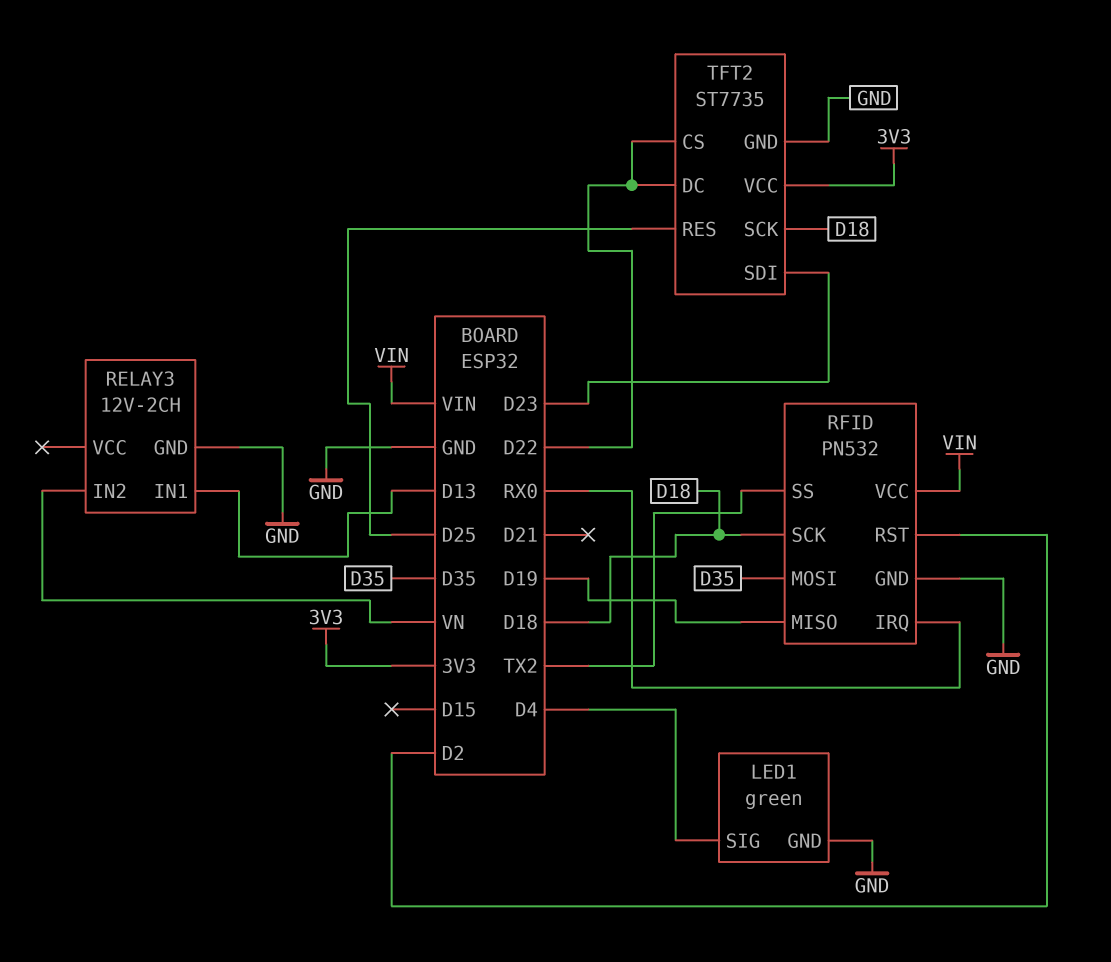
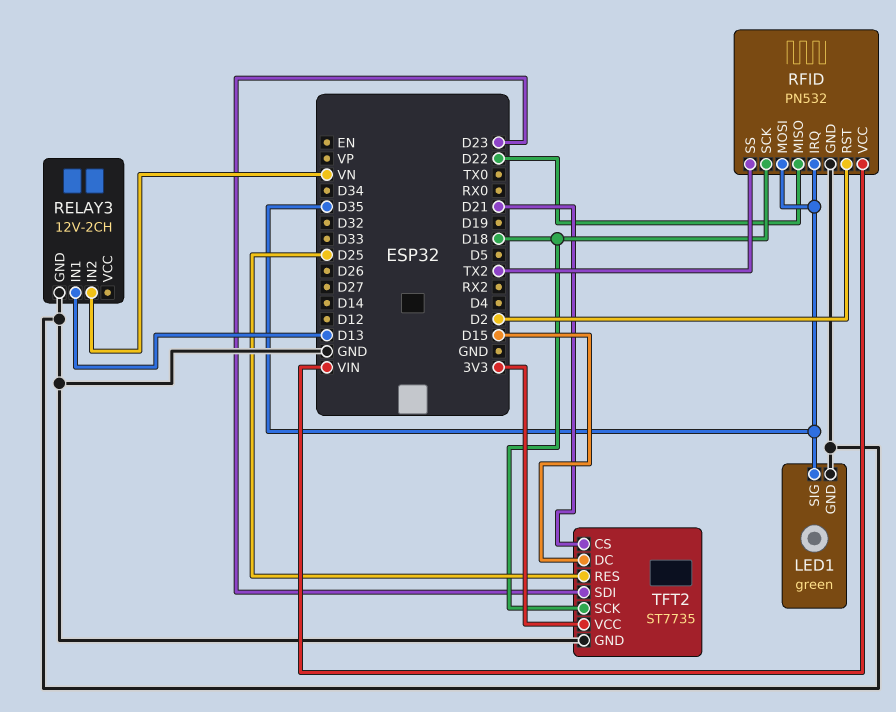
LED1 pin SIG: D4 -> D35
RFID pin IRQ: RX0 -> D35
RFID pin MISO: D19 -> D22
TFT2 pin CS: D22 -> D21
TFT2 pin DC: D22 -> D15

